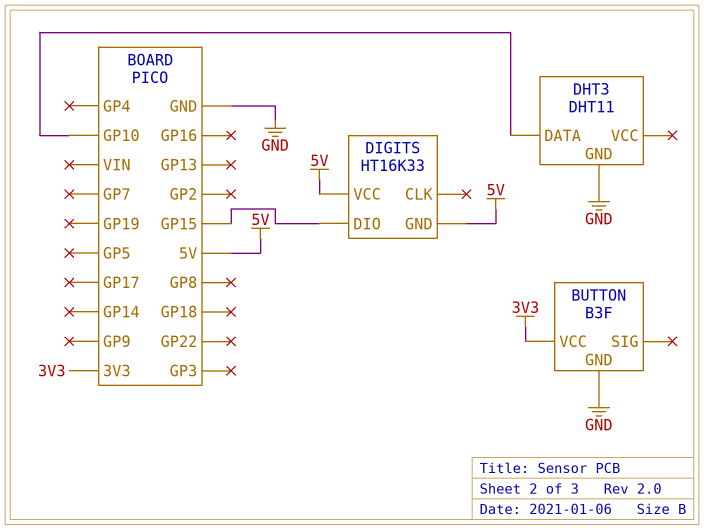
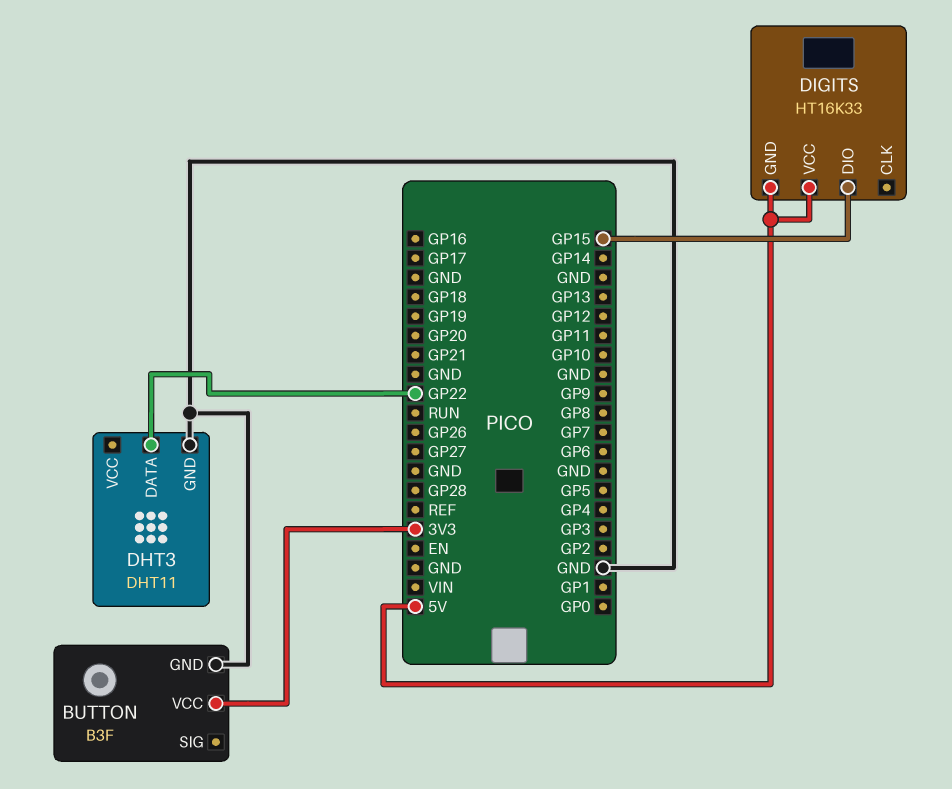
DHT3 pin DATA: GP10 -> GP22

